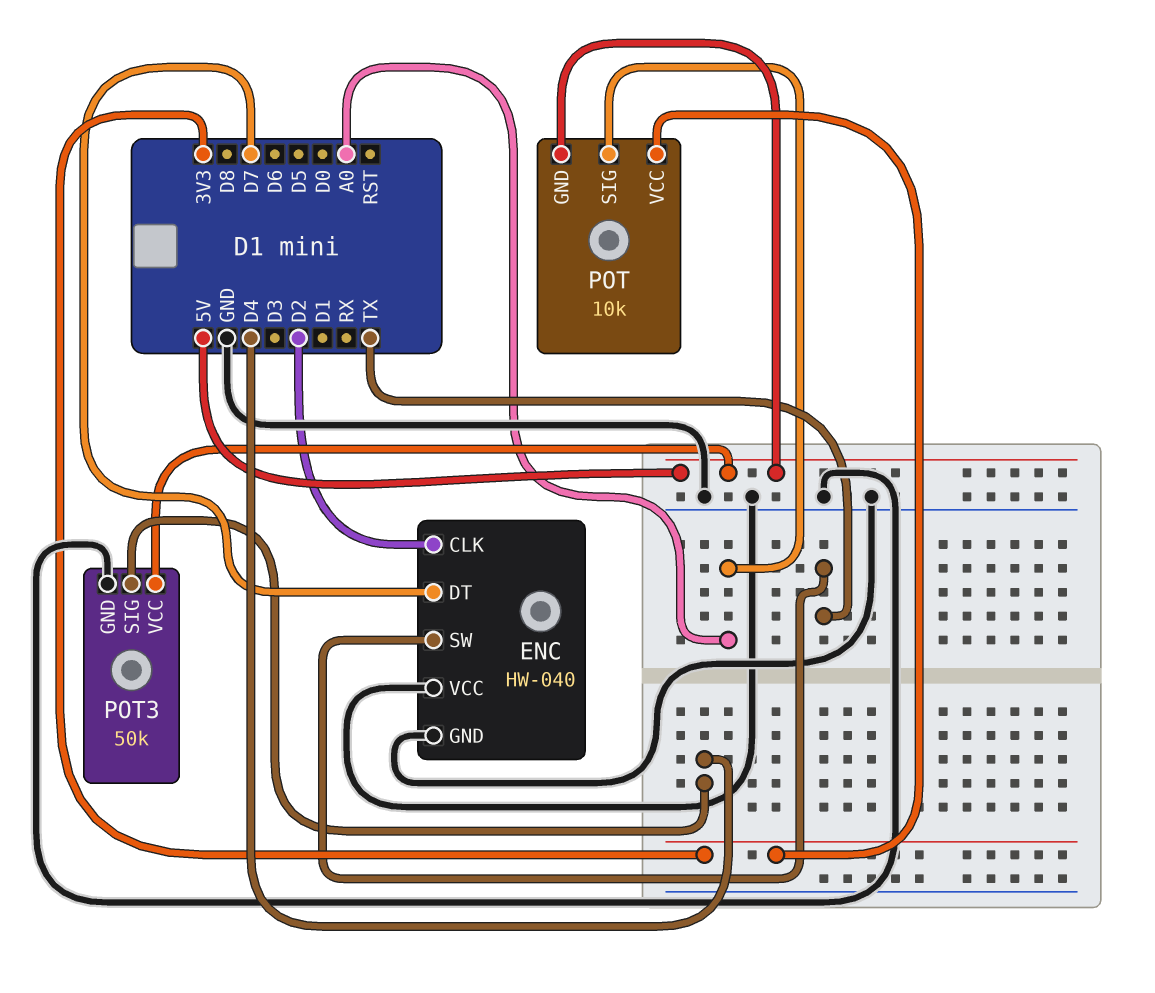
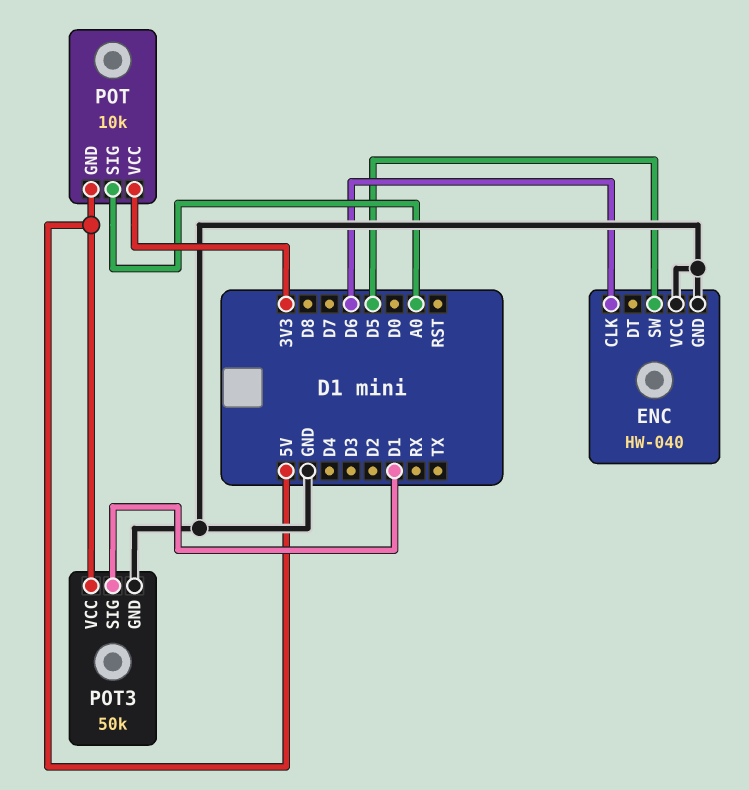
ENC pin CLK: D2 -> D6
ENC pin DT: D7 -> none
ENC pin SW: TX -> D5
POT3 pin SIG: D4 -> D1

